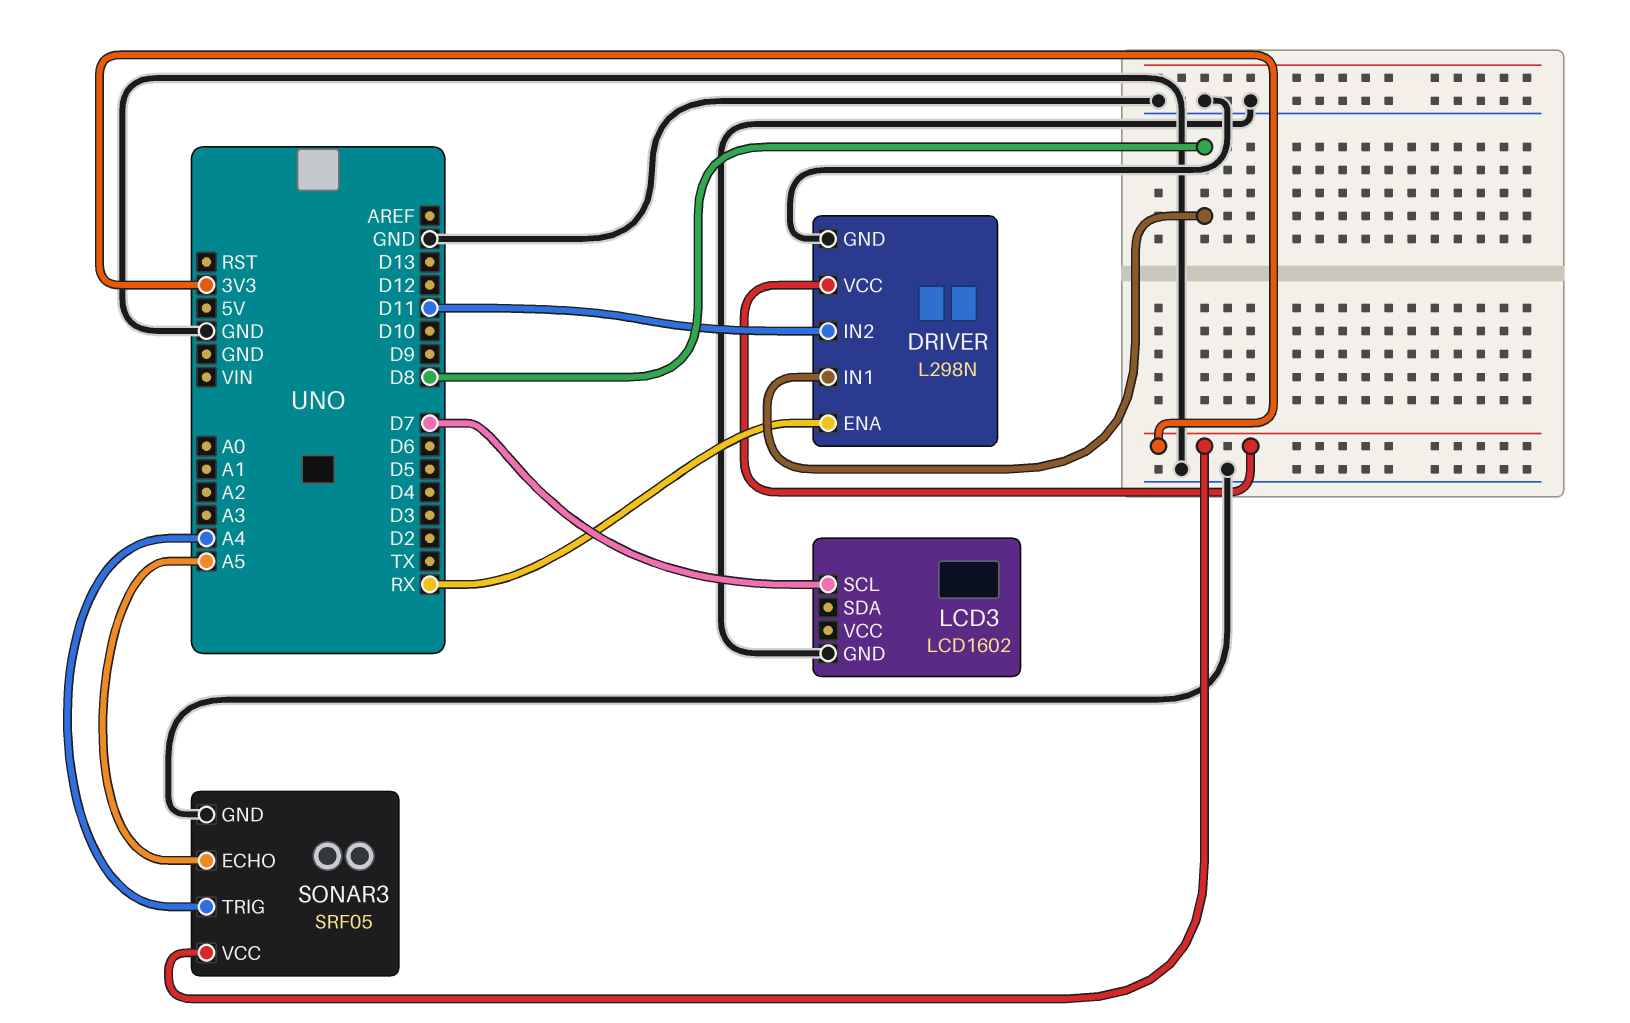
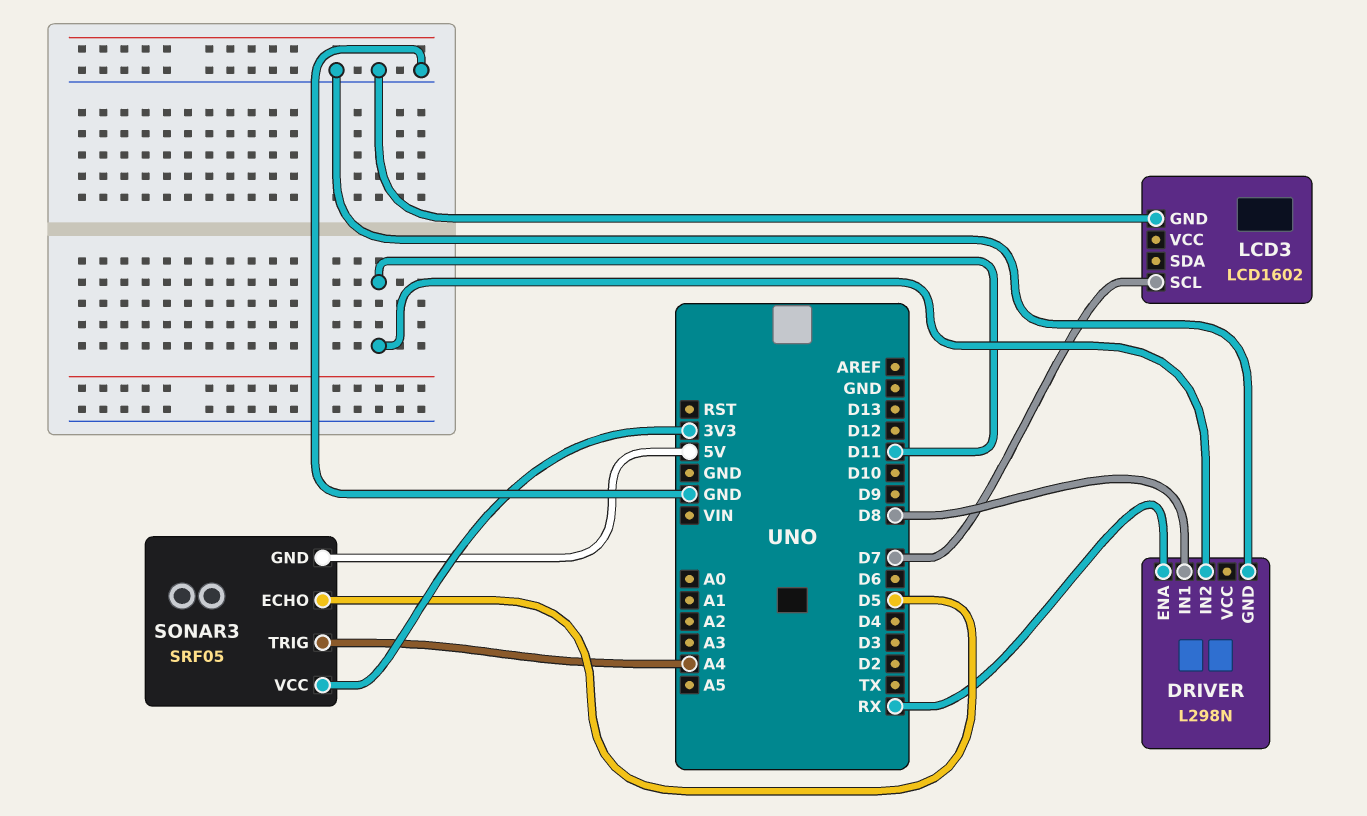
DRIVER pin VCC: 3V3 -> none
SONAR3 pin ECHO: A5 -> D5
SONAR3 pin GND: GND -> 5V

